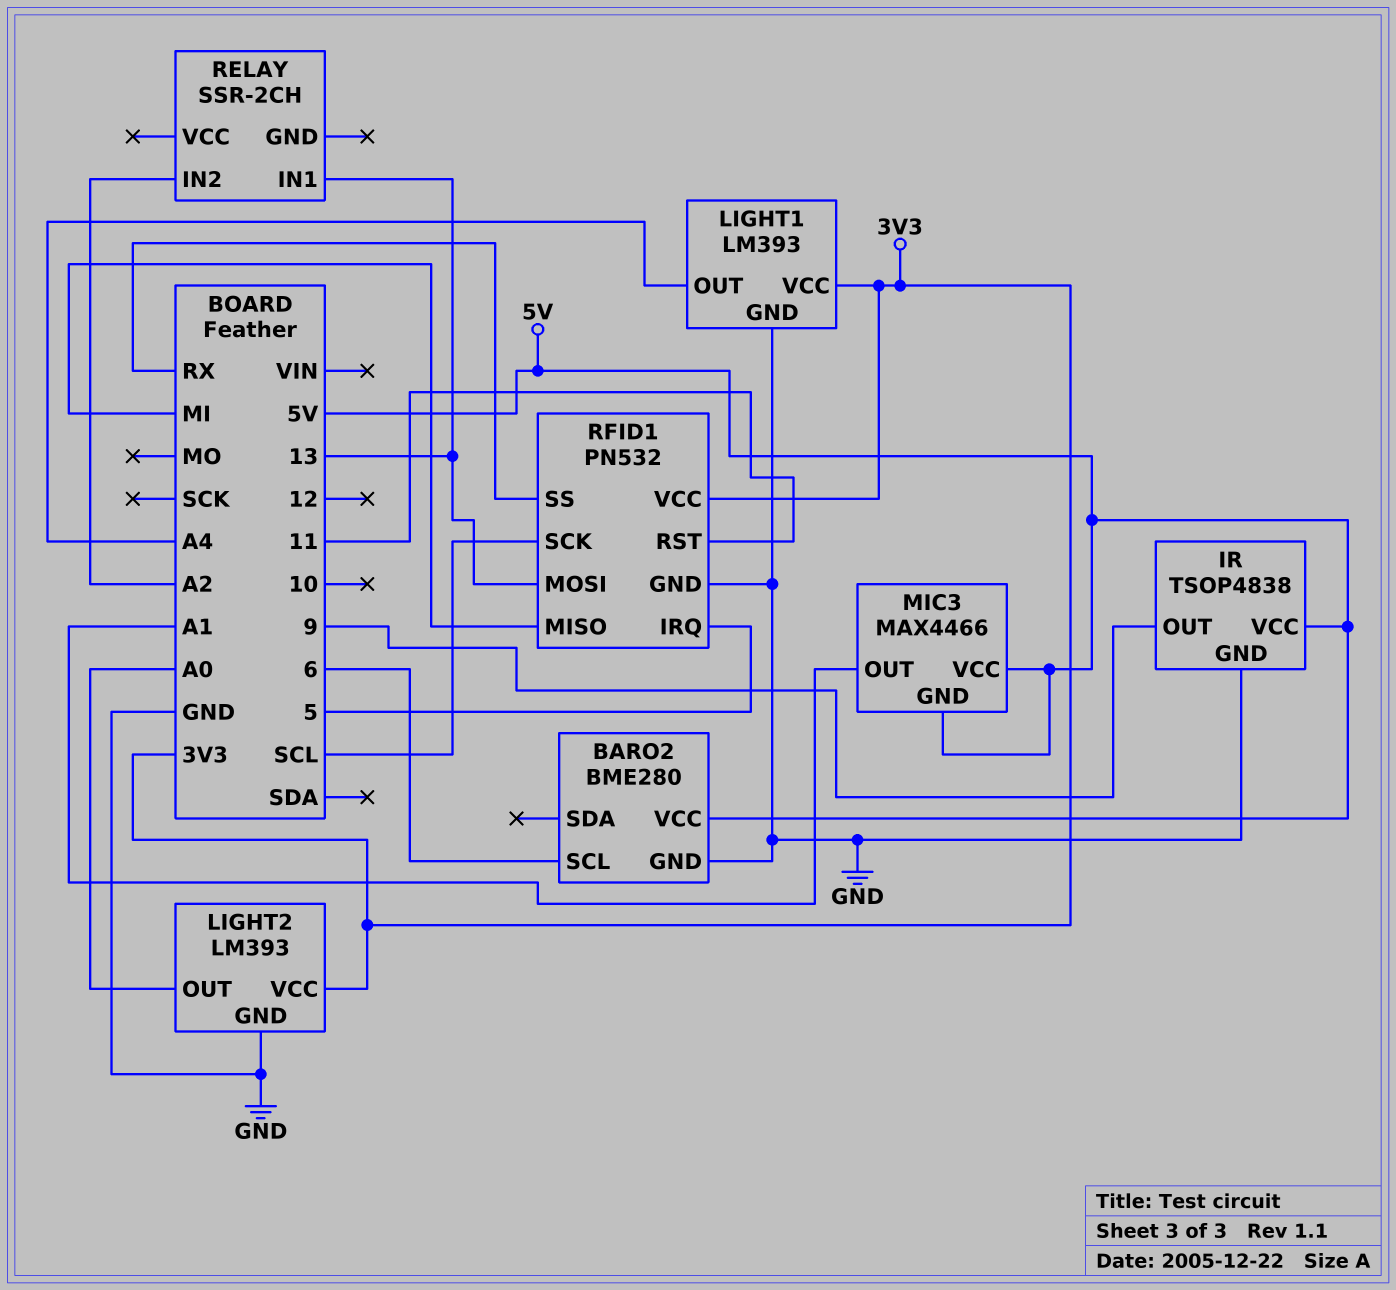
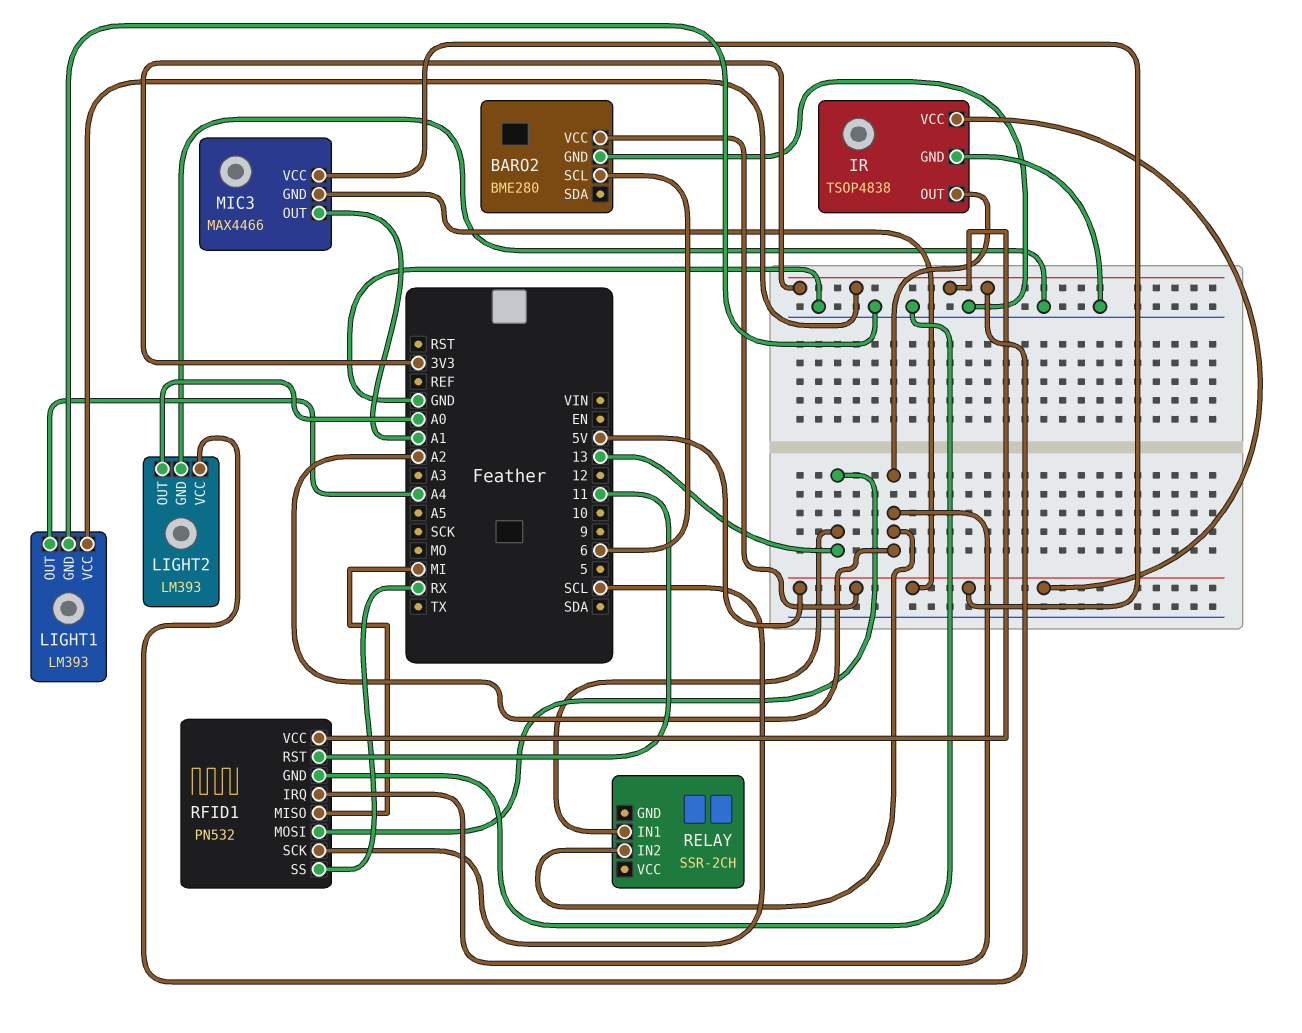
IR pin OUT: 9 -> A2
RFID1 pin IRQ: 5 -> A2

